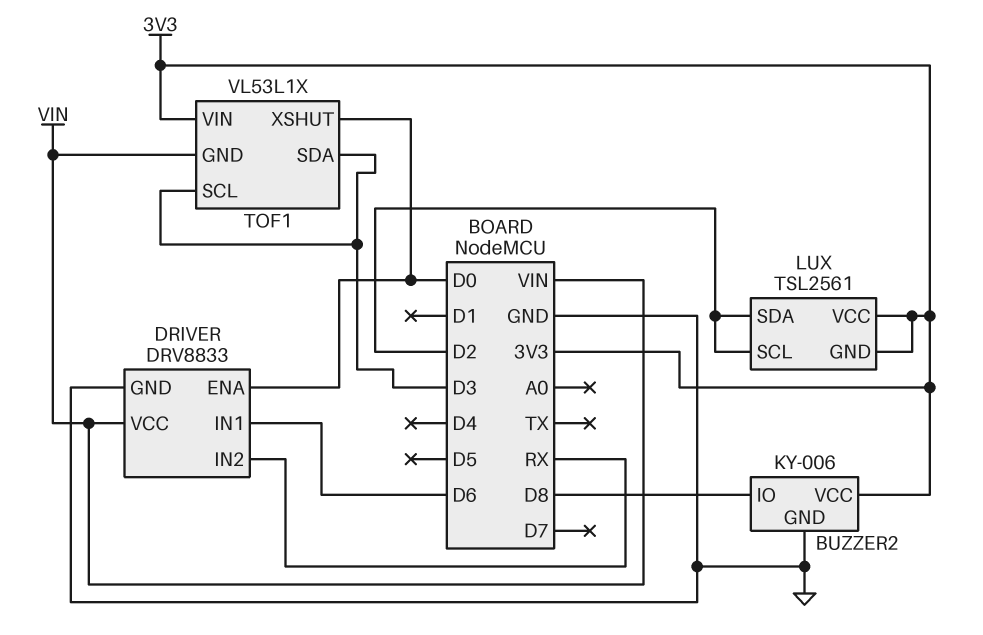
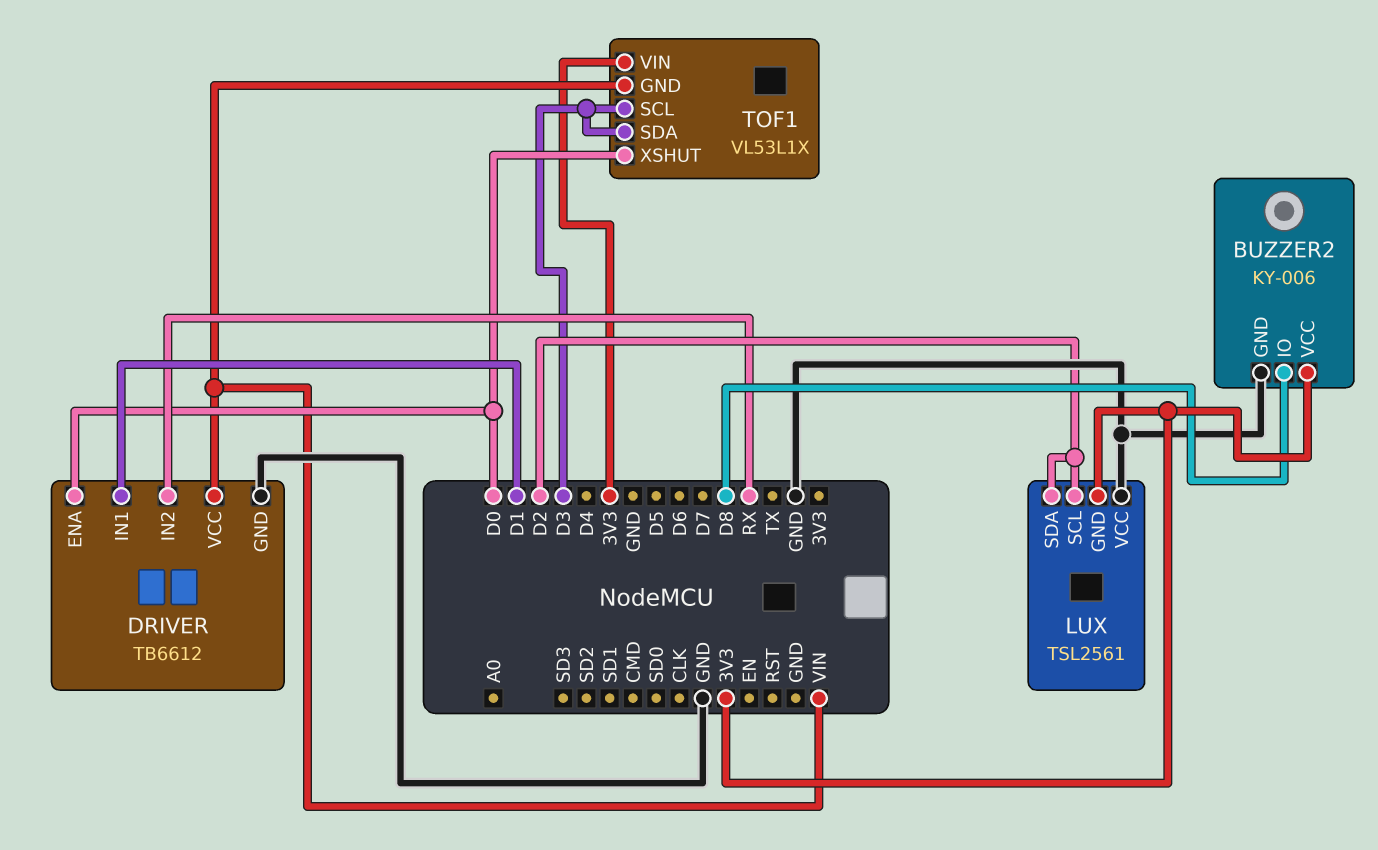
DRIVER: DRV8833 -> TB6612
DRIVER pin IN1: D6 -> D1
LUX pin VCC: 3V3 -> GND

